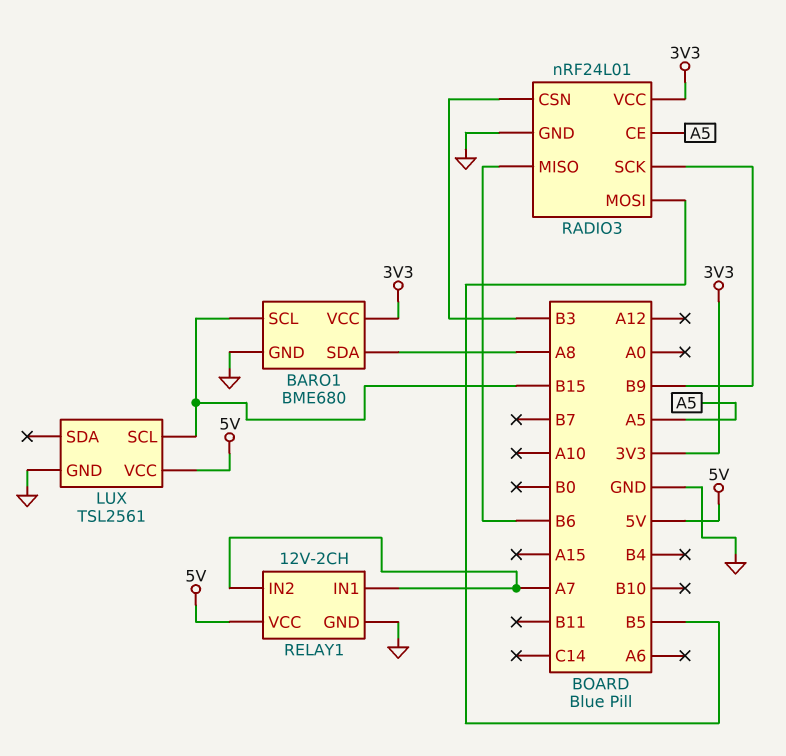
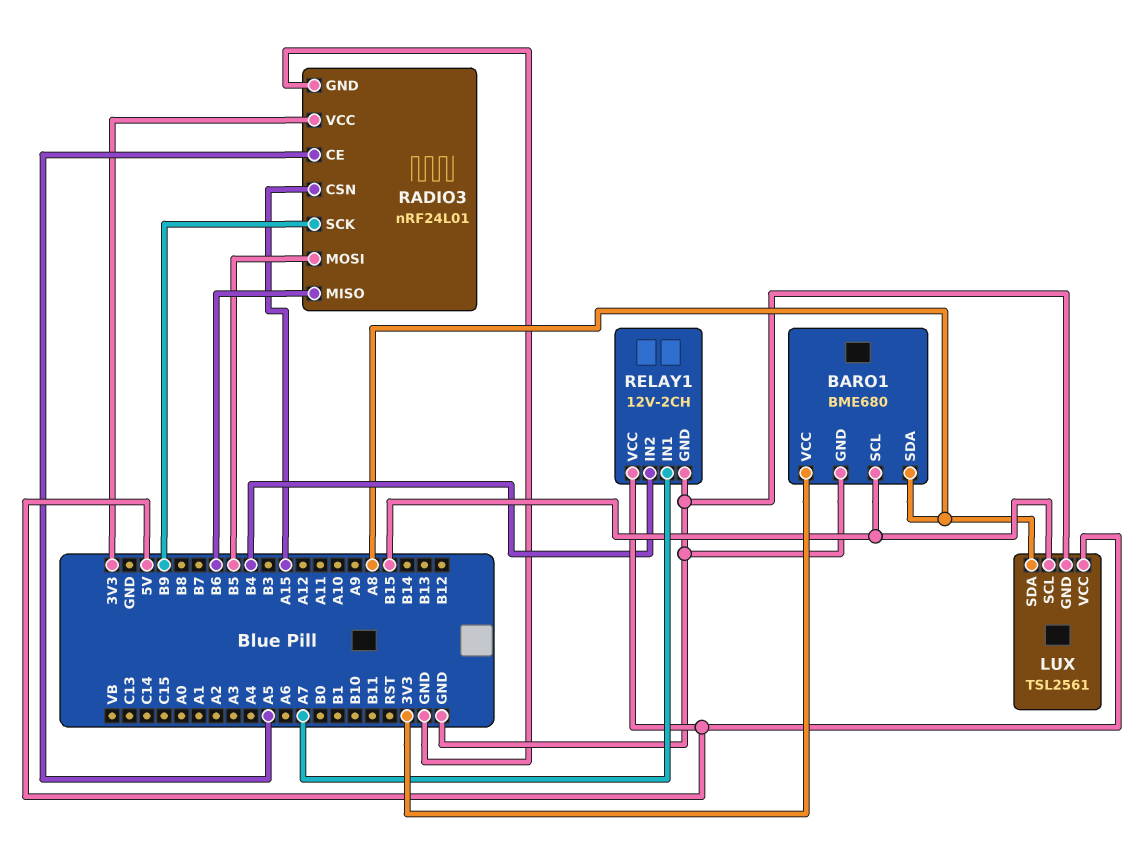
LUX pin SDA: none -> A8
RADIO3 pin CSN: B3 -> A15
RELAY1 pin IN2: A7 -> B4

